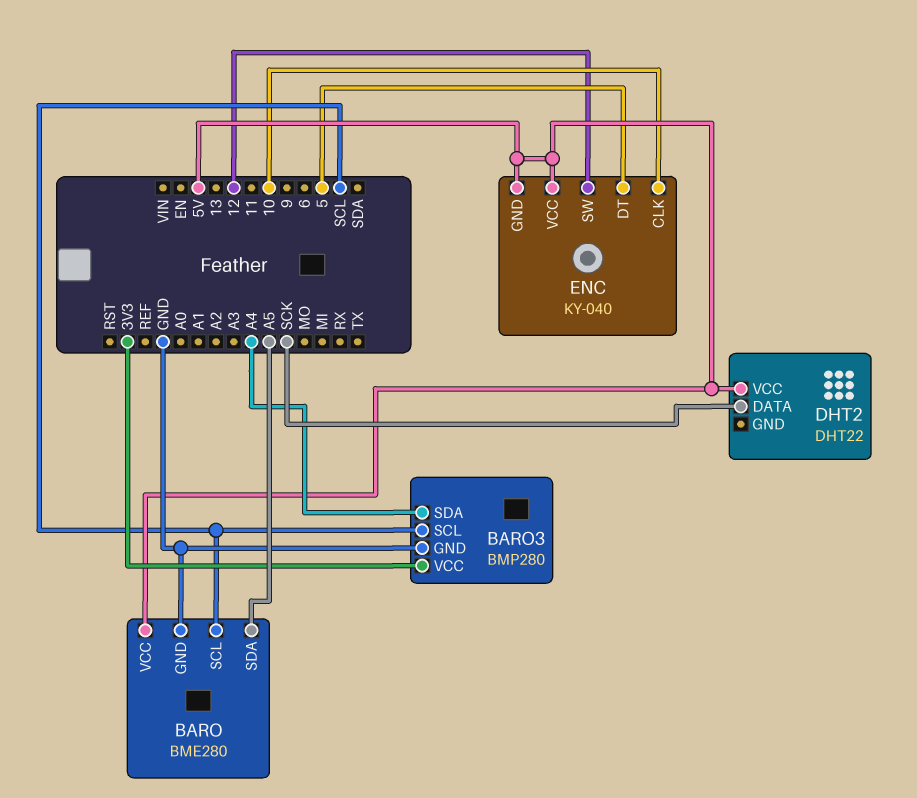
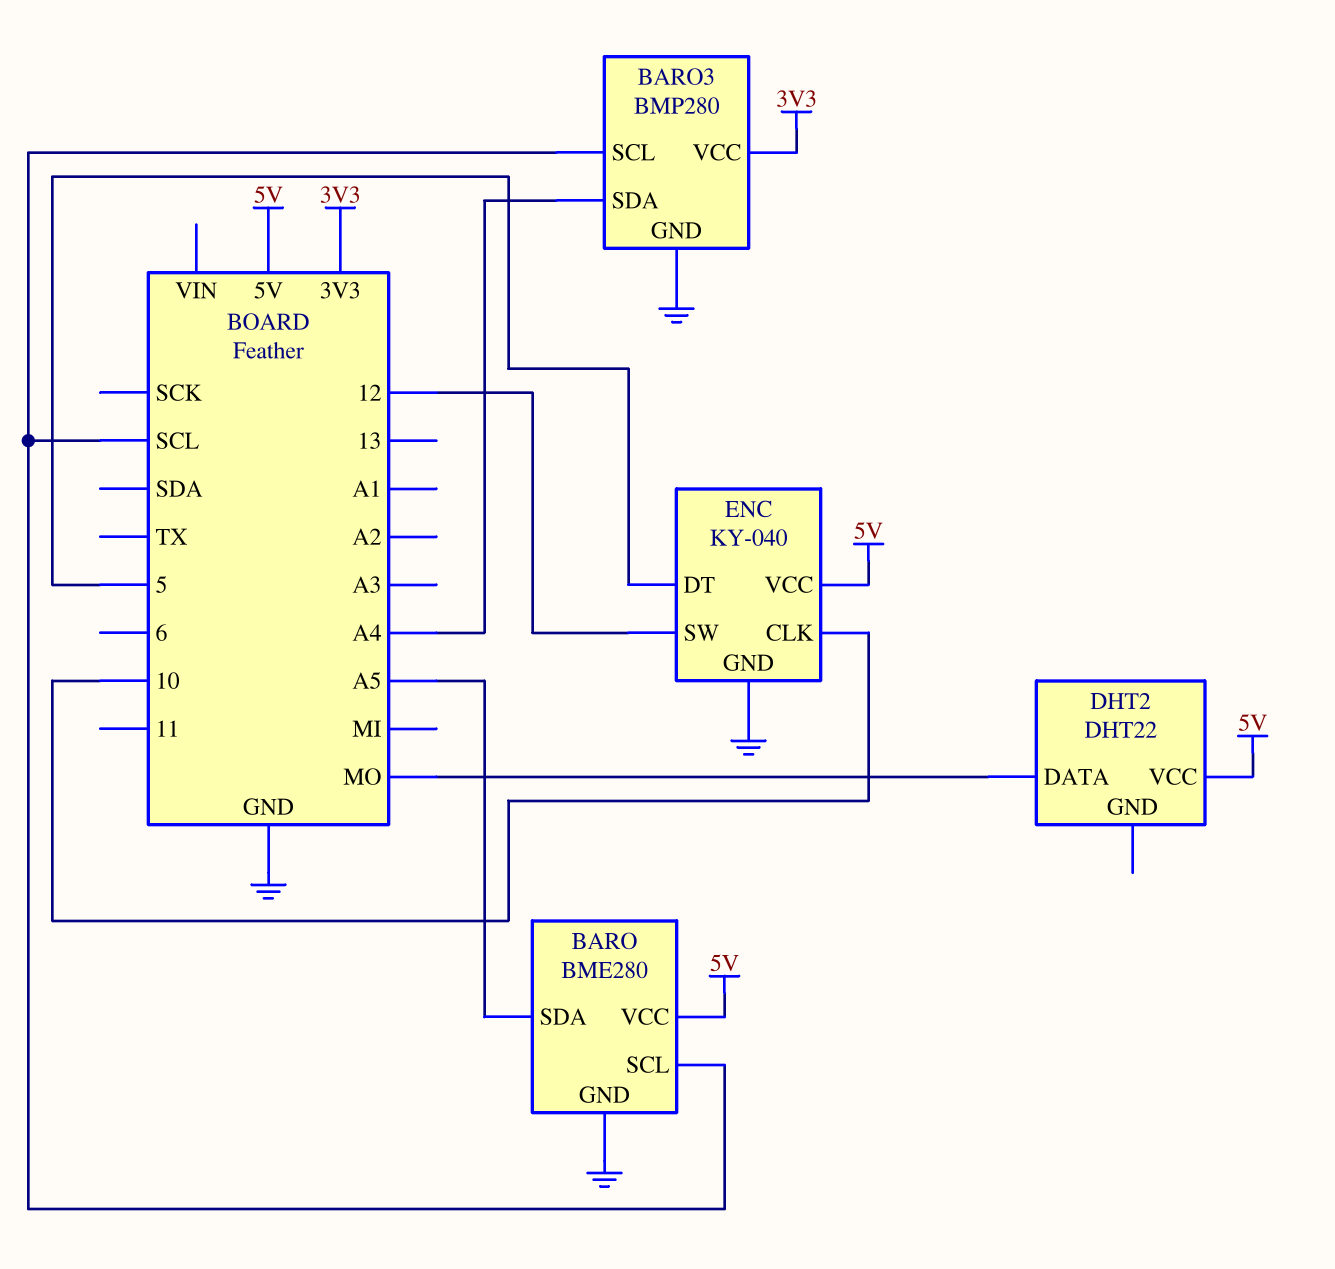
DHT2 pin DATA: SCK -> MO
ENC pin GND: 5V -> GND

